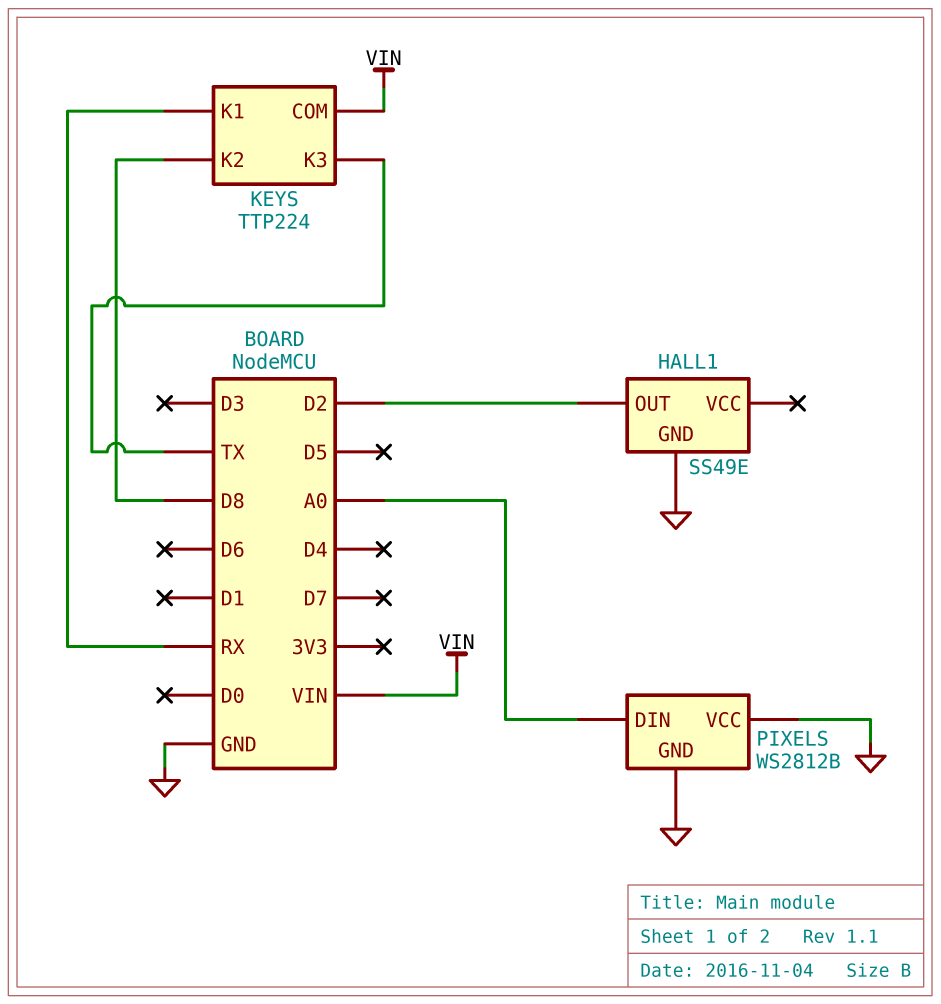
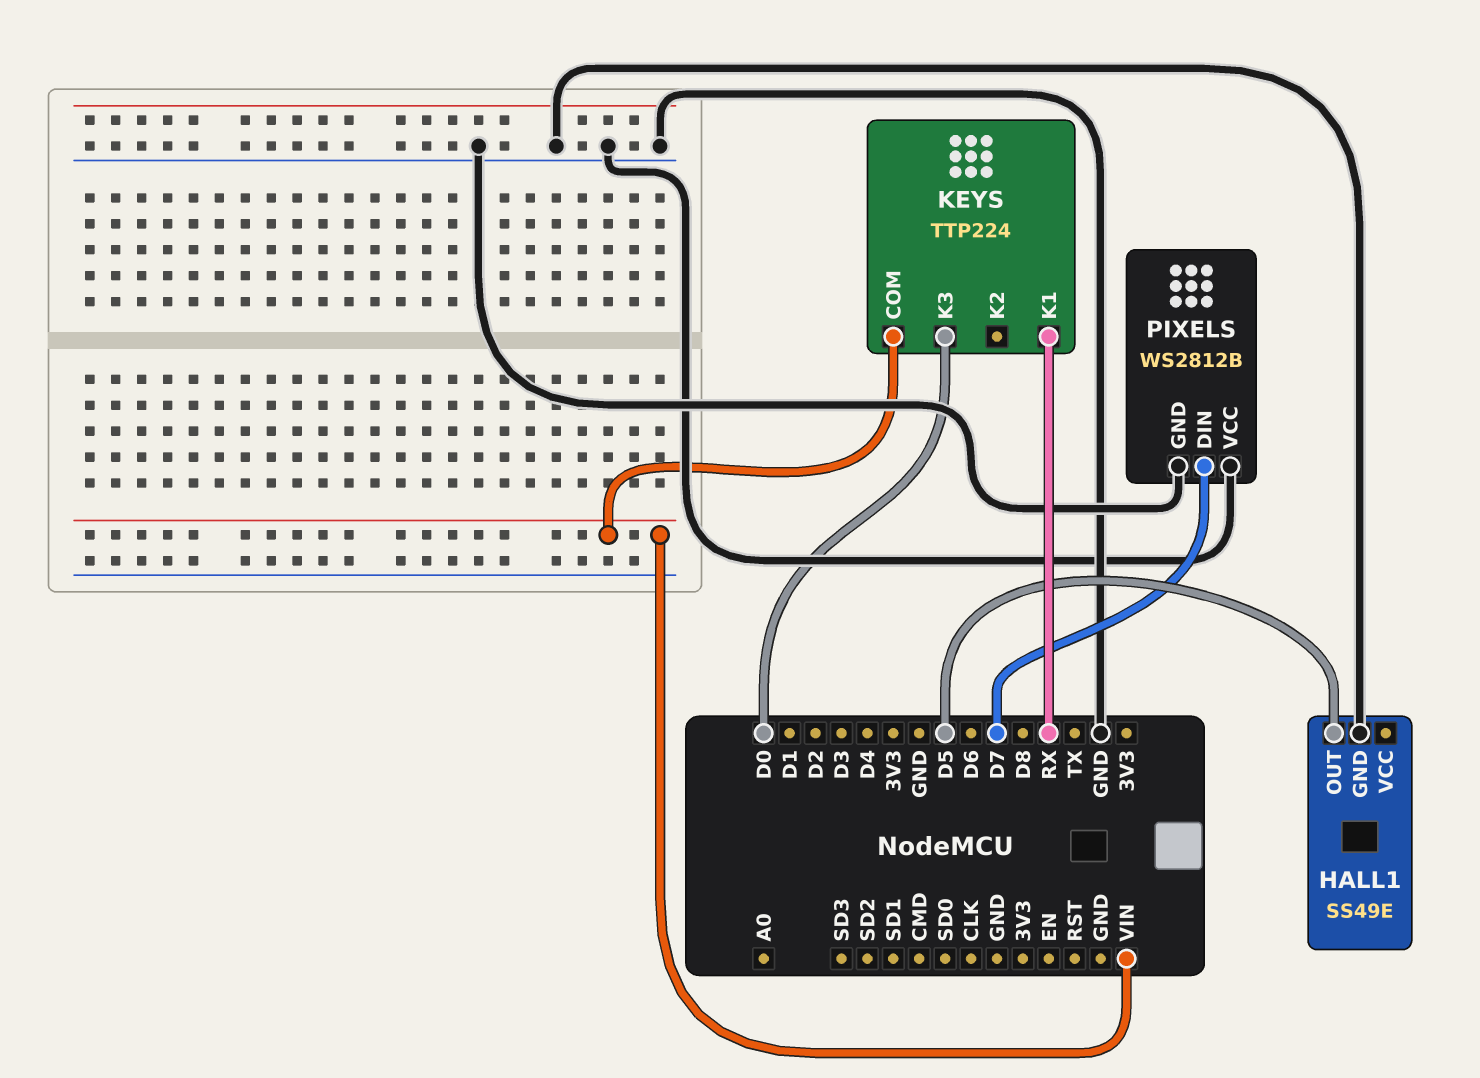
HALL1 pin OUT: D2 -> D5
KEYS pin K2: D8 -> none
KEYS pin K3: TX -> D0
PIXELS pin DIN: A0 -> D7

